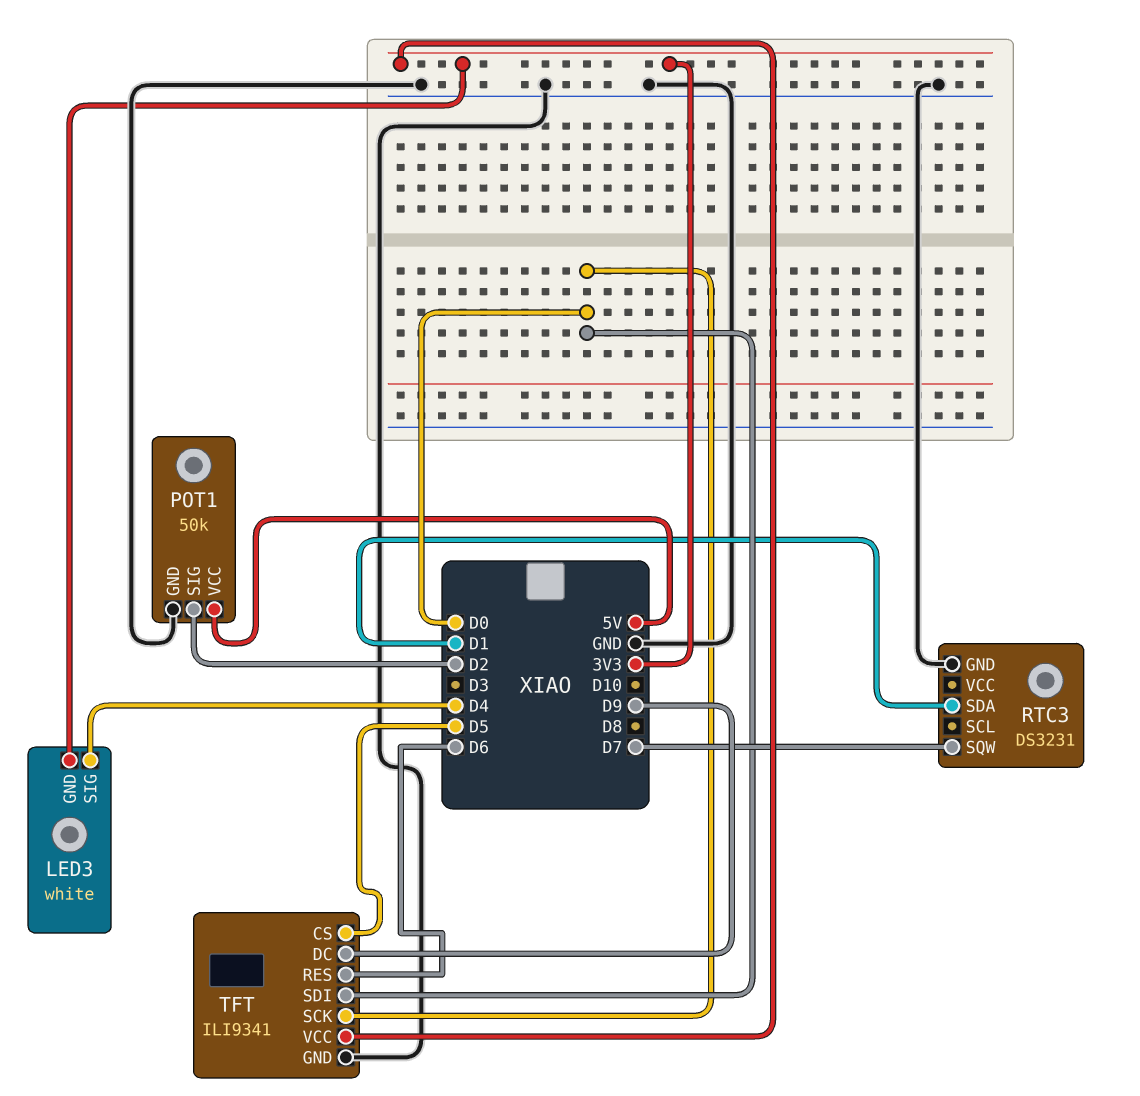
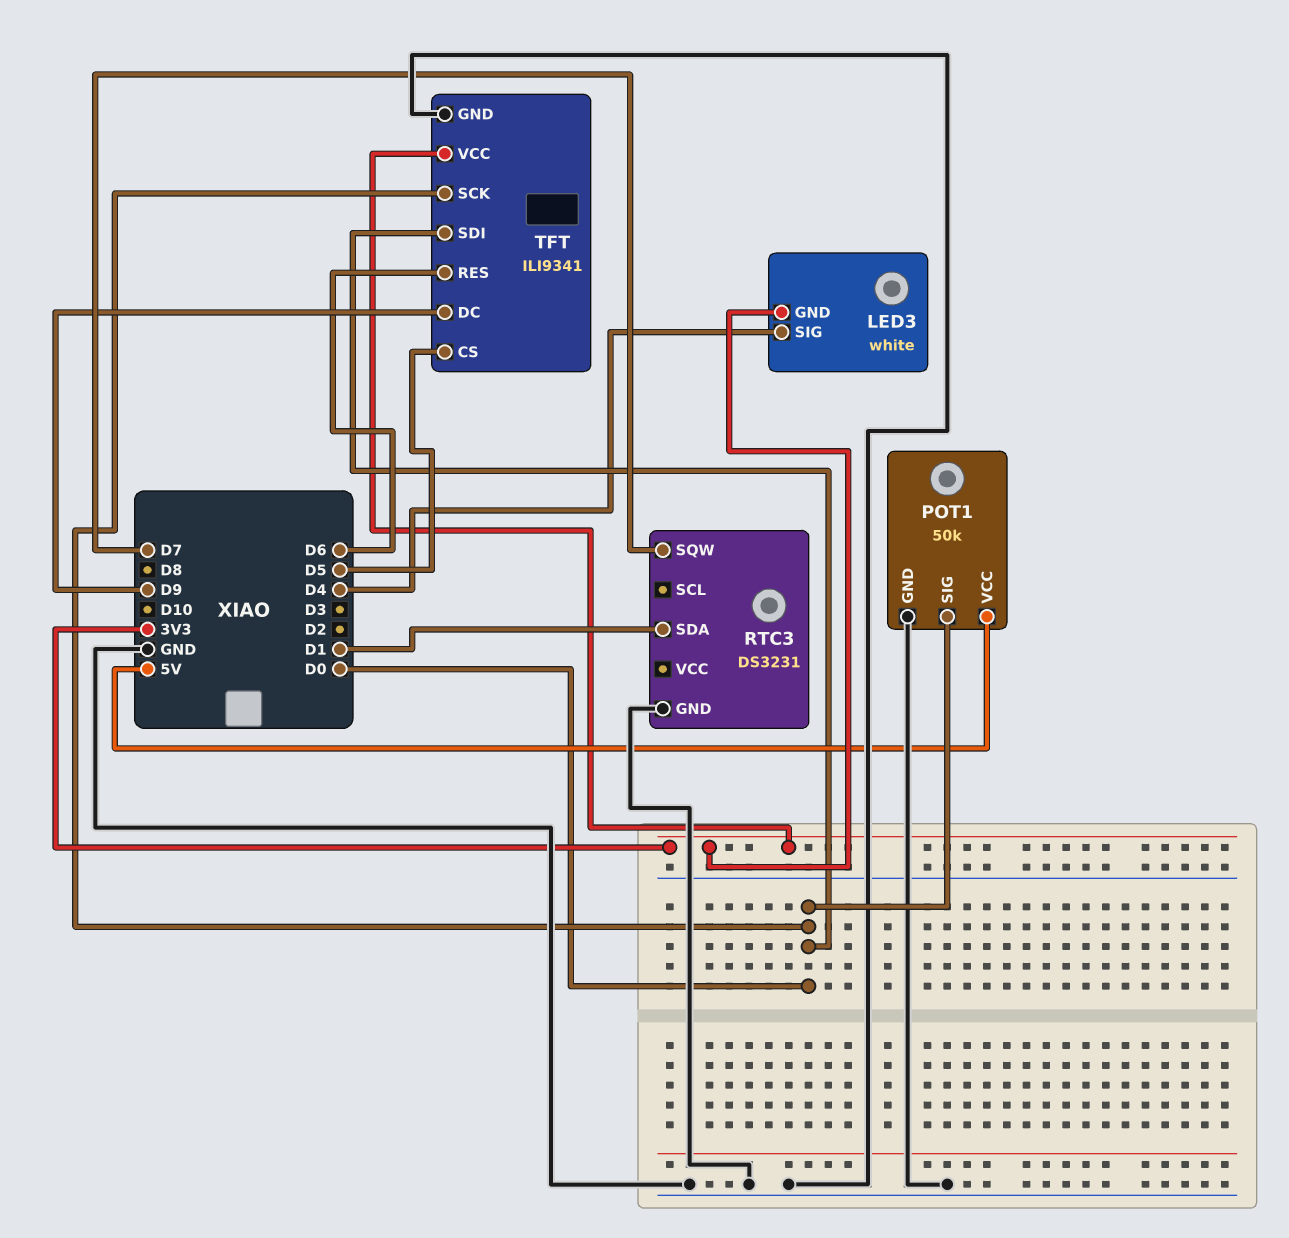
POT1 pin SIG: D2 -> D0

